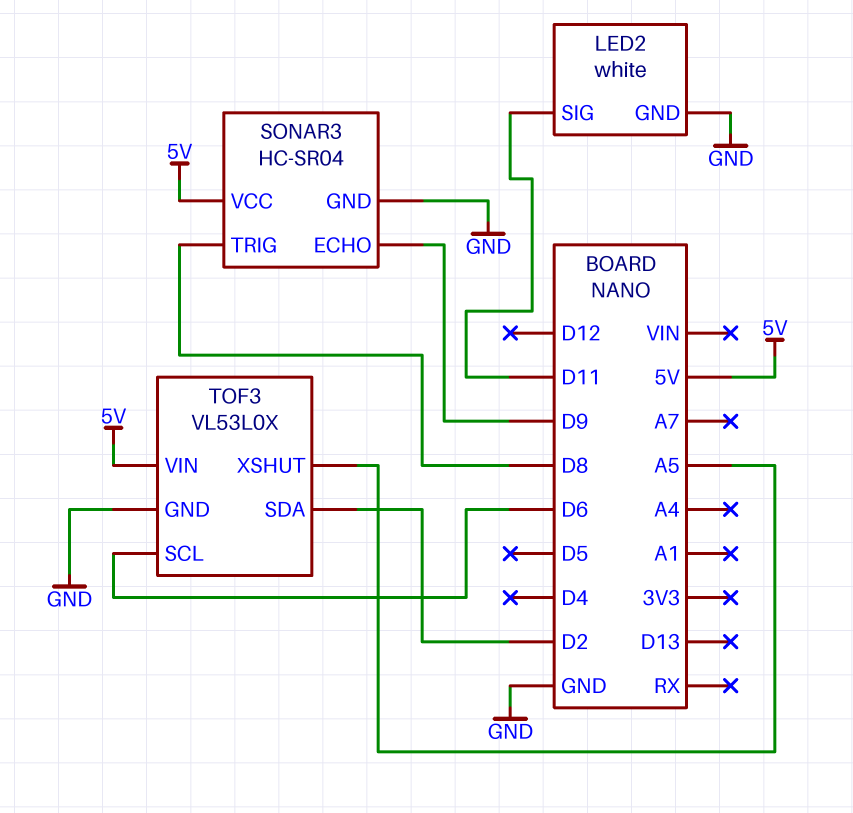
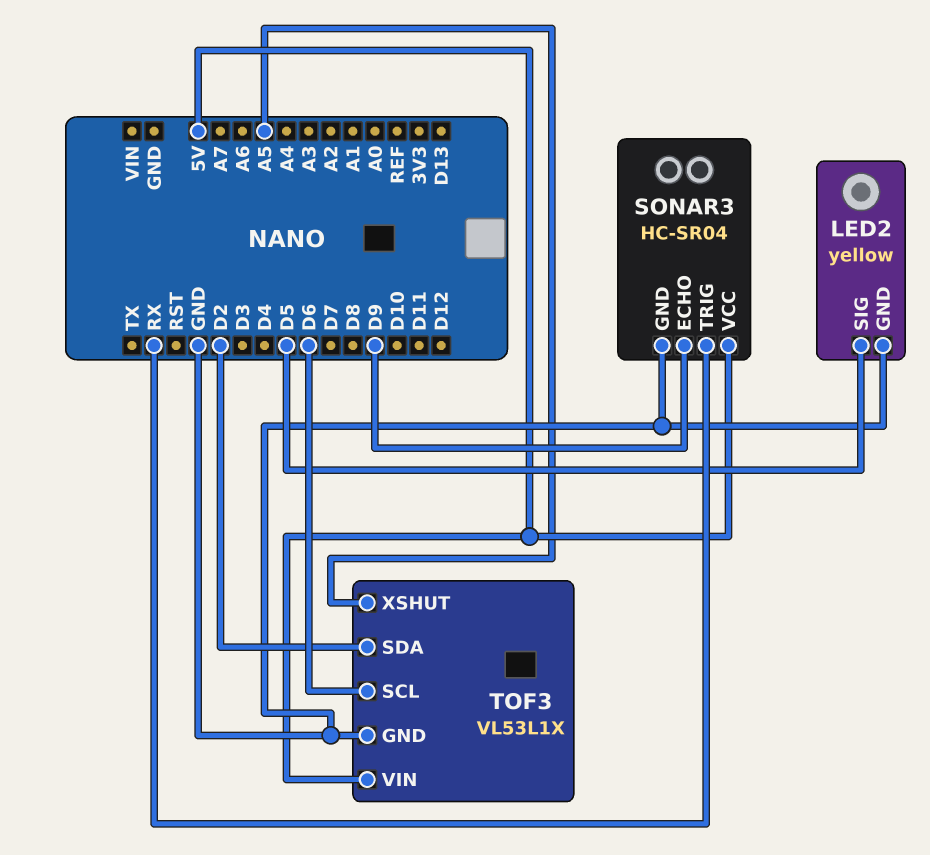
LED2: white -> yellow
LED2 pin SIG: D11 -> D5
SONAR3 pin TRIG: D8 -> RX
TOF3: VL53L0X -> VL53L1X

